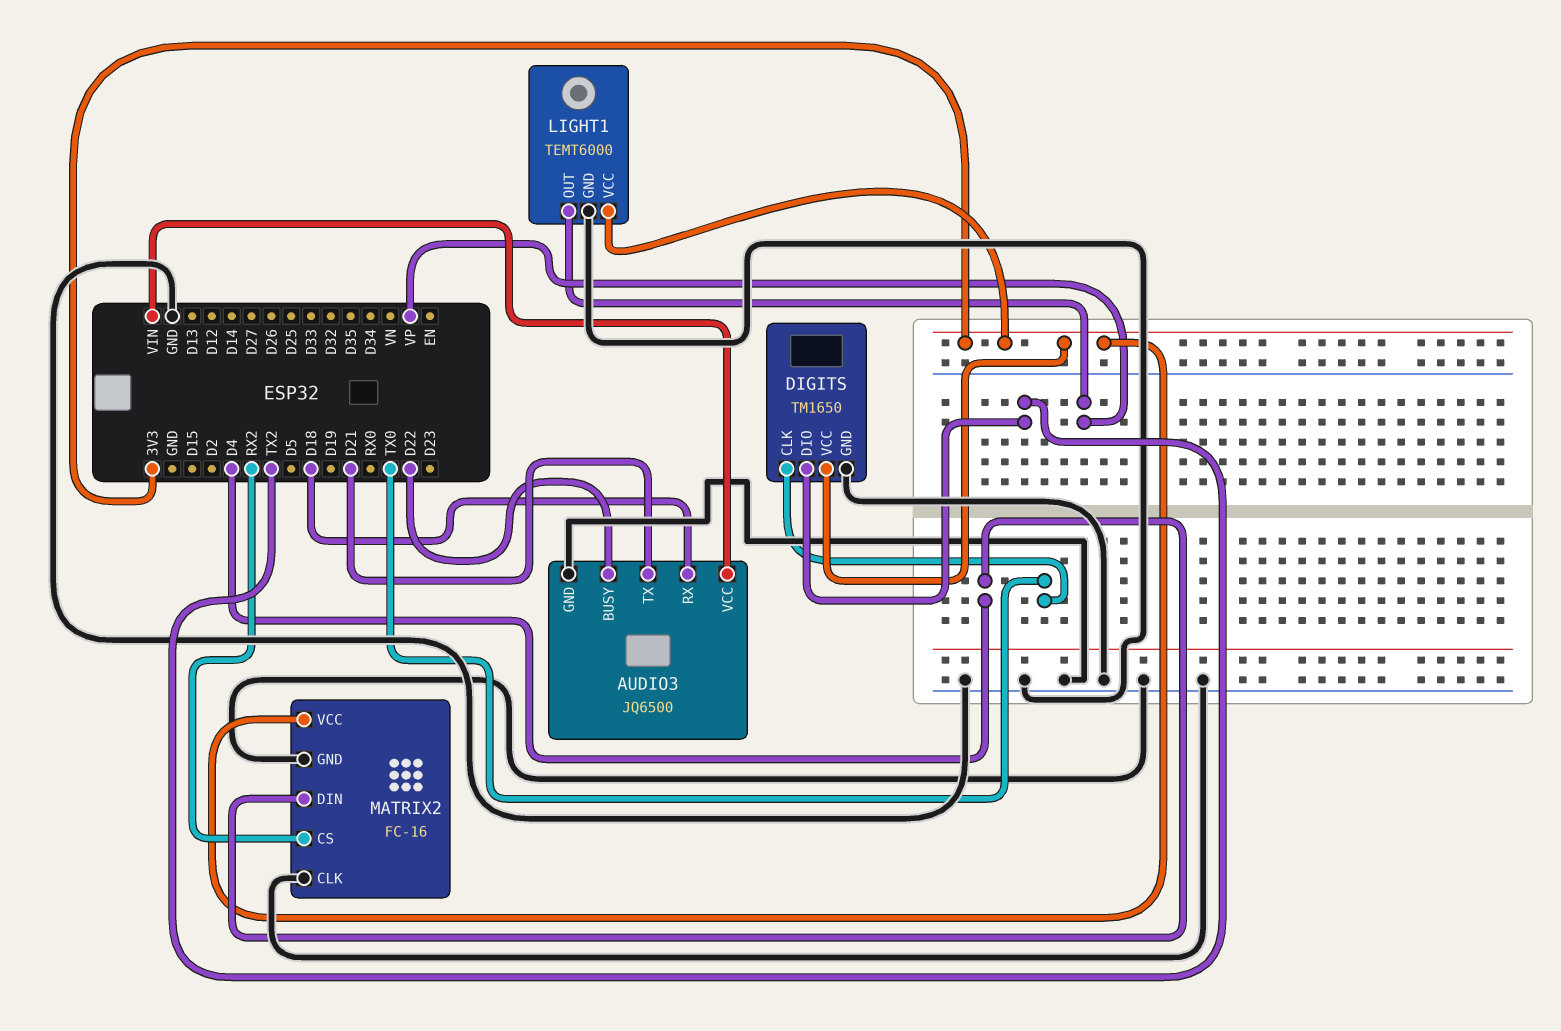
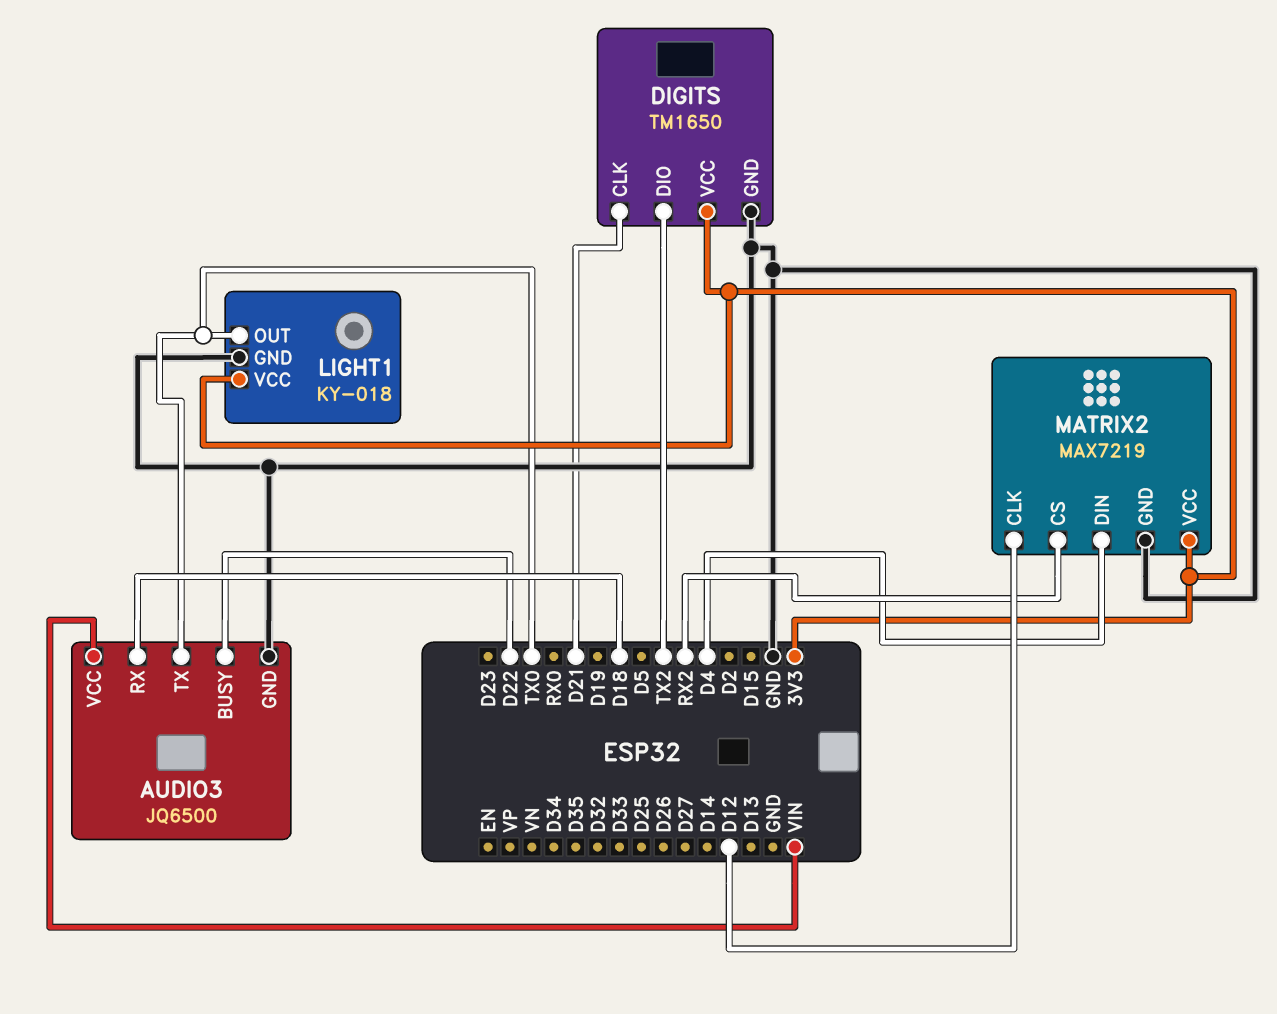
AUDIO3 pin TX: D21 -> TX0
DIGITS pin CLK: TX0 -> D21
LIGHT1: TEMT6000 -> KY-018
LIGHT1 pin OUT: VP -> TX0
MATRIX2: FC-16 -> MAX7219
MATRIX2 pin CLK: GND -> D12

